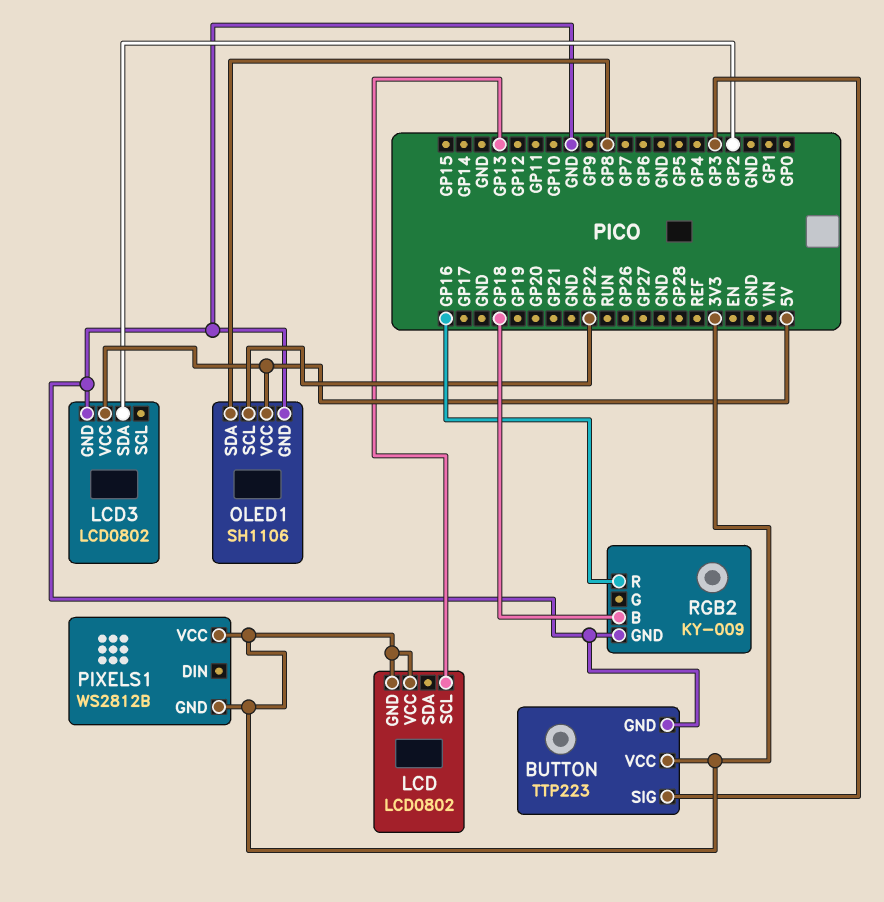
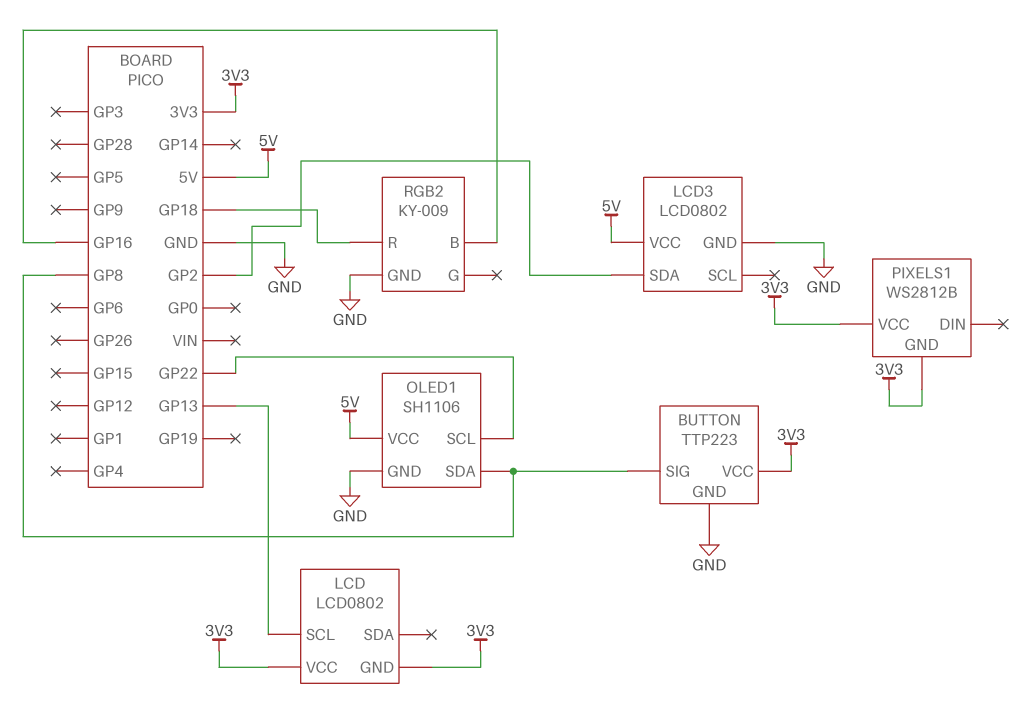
BUTTON pin SIG: GP3 -> GP8
RGB2 pin B: GP18 -> GP16
RGB2 pin R: GP16 -> GP18

